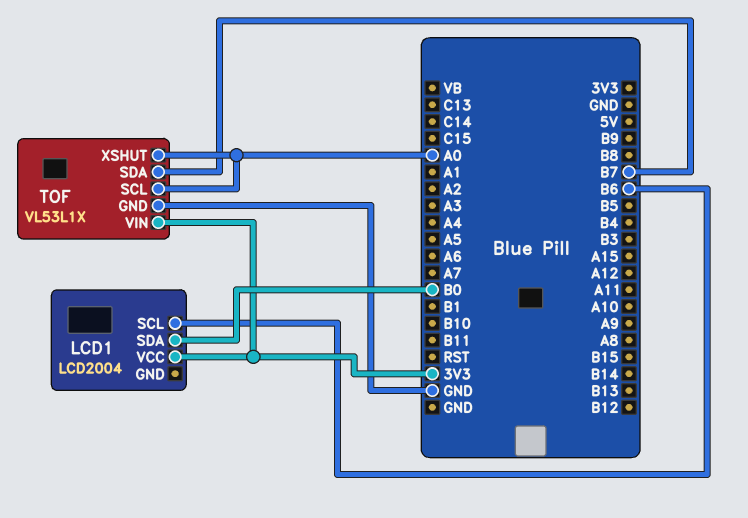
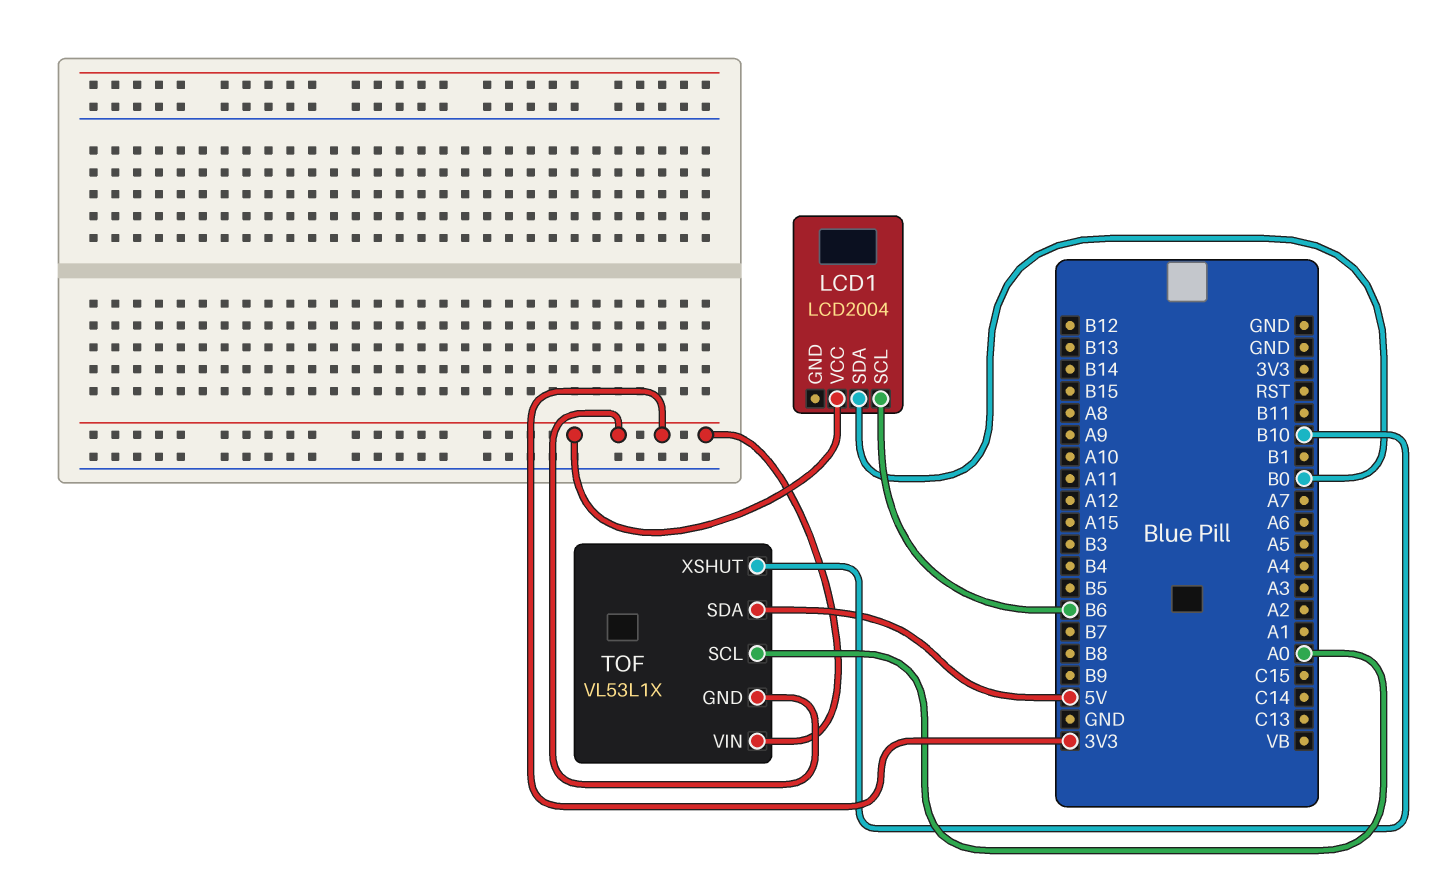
TOF pin GND: GND -> 3V3
TOF pin SDA: B7 -> 5V
TOF pin XSHUT: A0 -> B10

